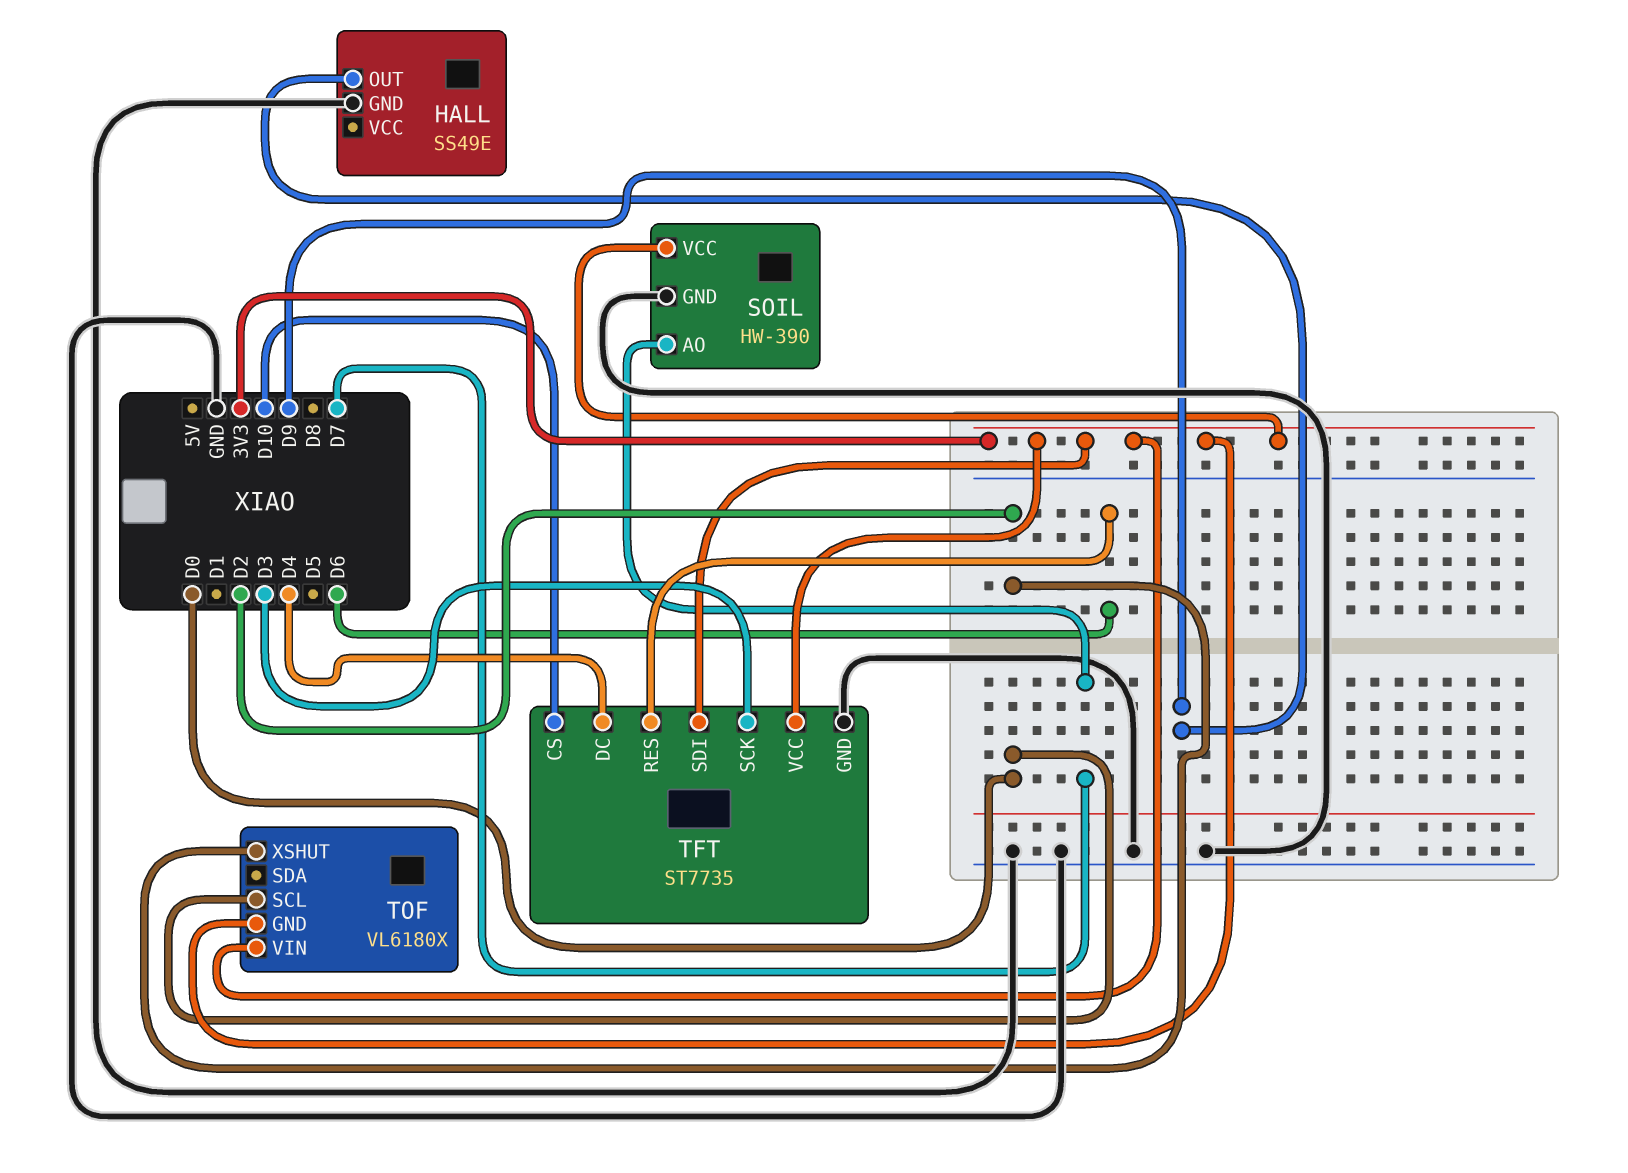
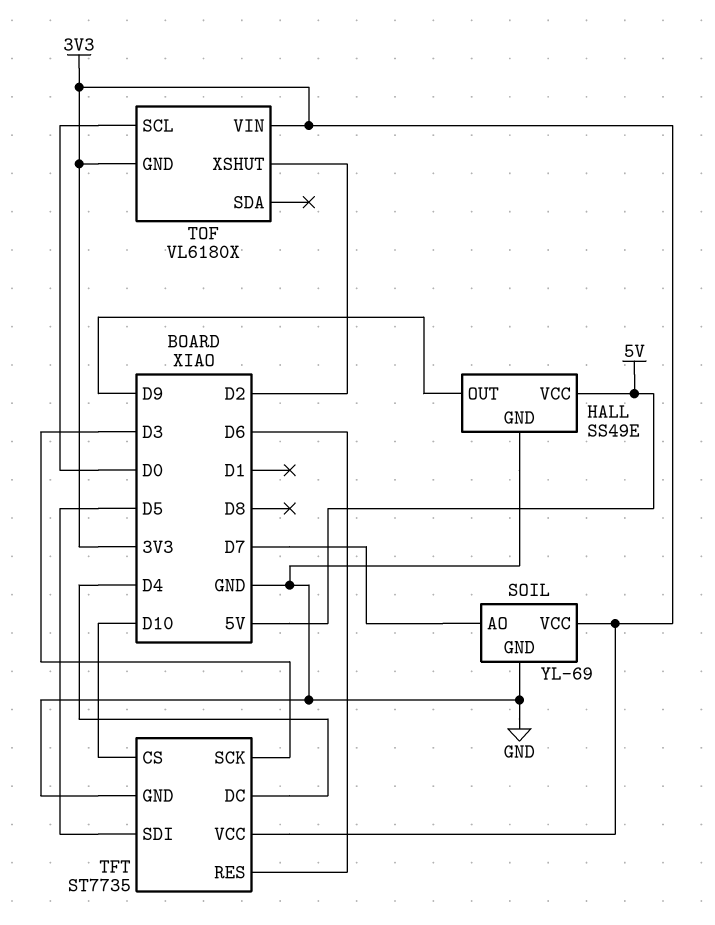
HALL pin VCC: none -> 5V
SOIL: HW-390 -> YL-69
TFT pin SDI: 3V3 -> D5

